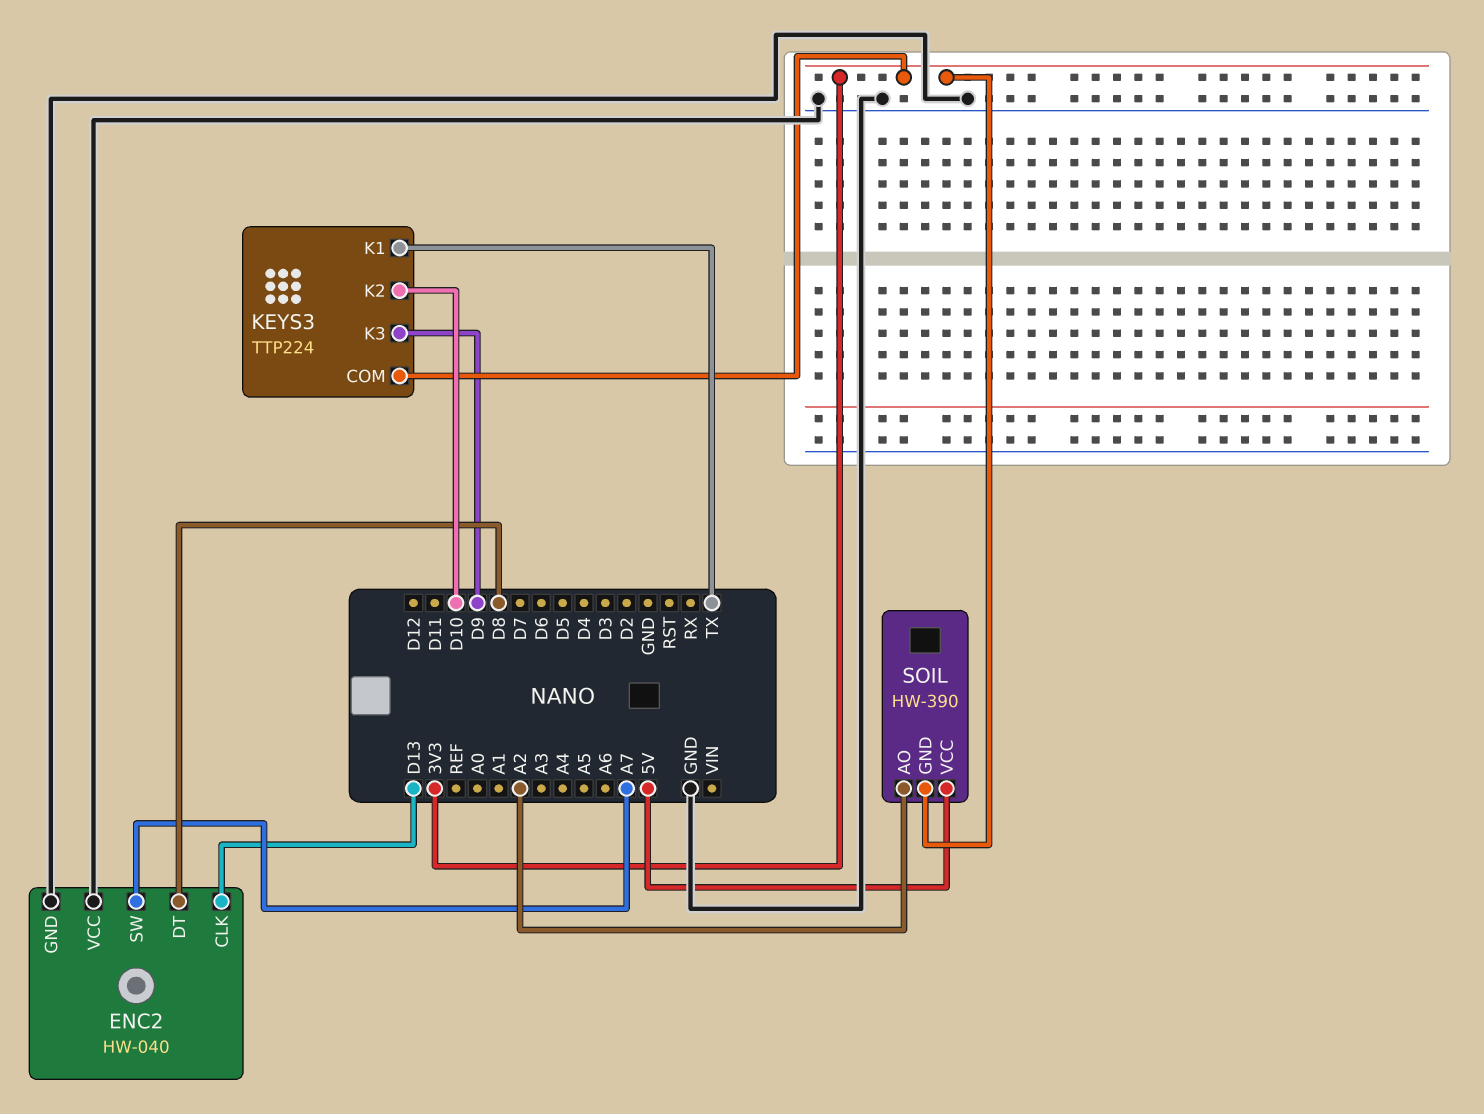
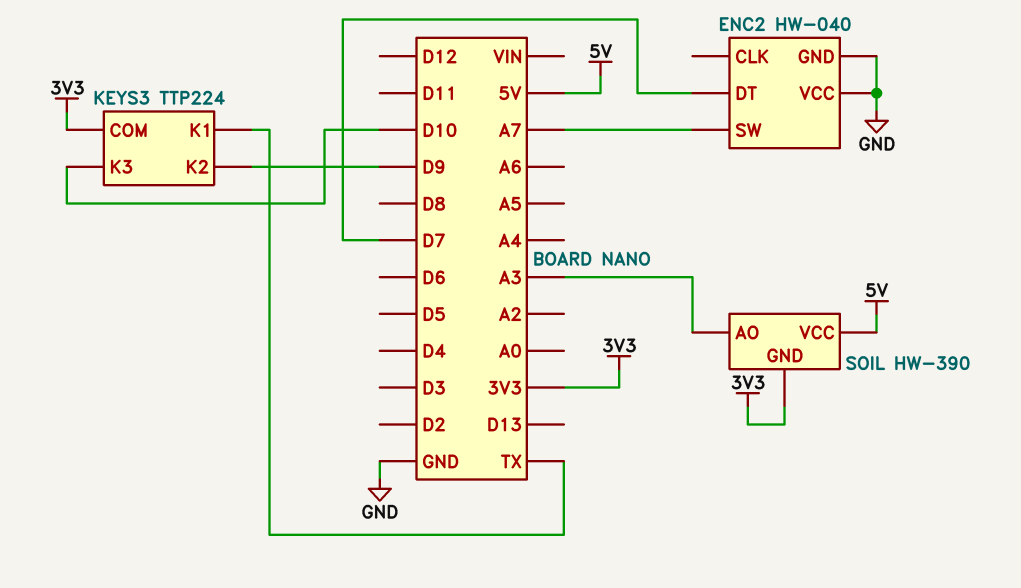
ENC2 pin CLK: D13 -> none
ENC2 pin DT: D8 -> D7
KEYS3 pin K2: D10 -> D9
KEYS3 pin K3: D9 -> D10
SOIL pin AO: A2 -> A3

